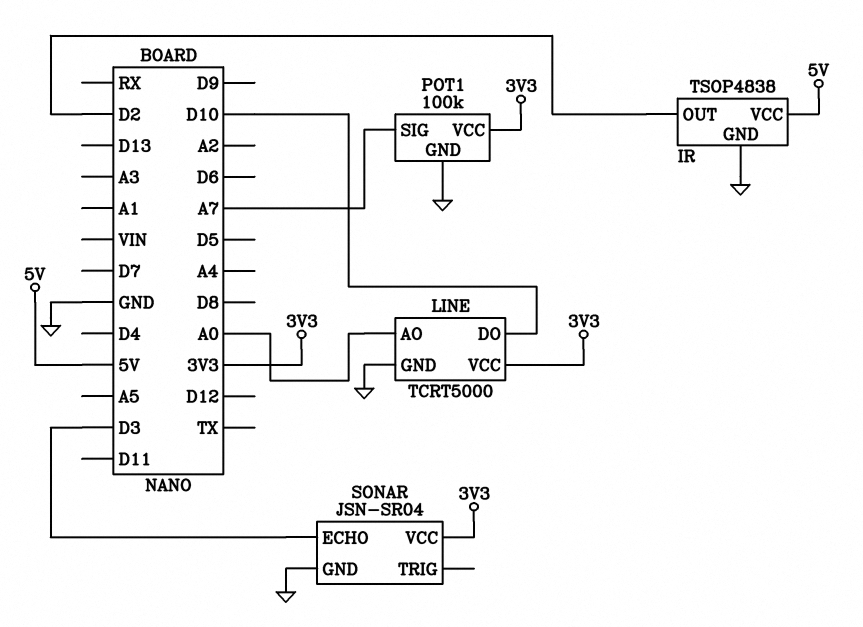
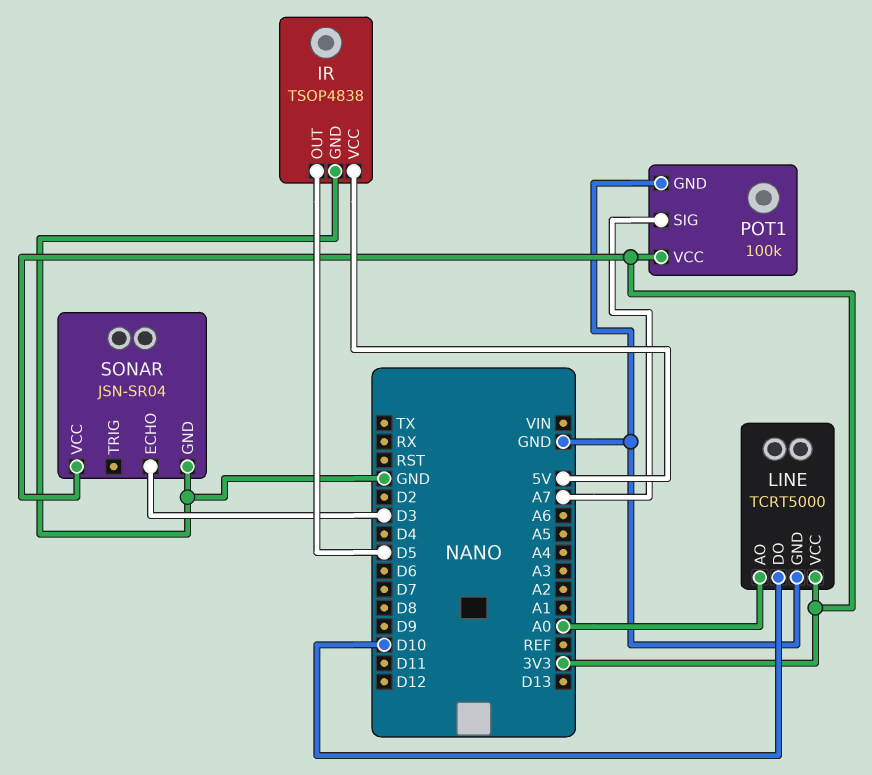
IR pin OUT: D2 -> D5

